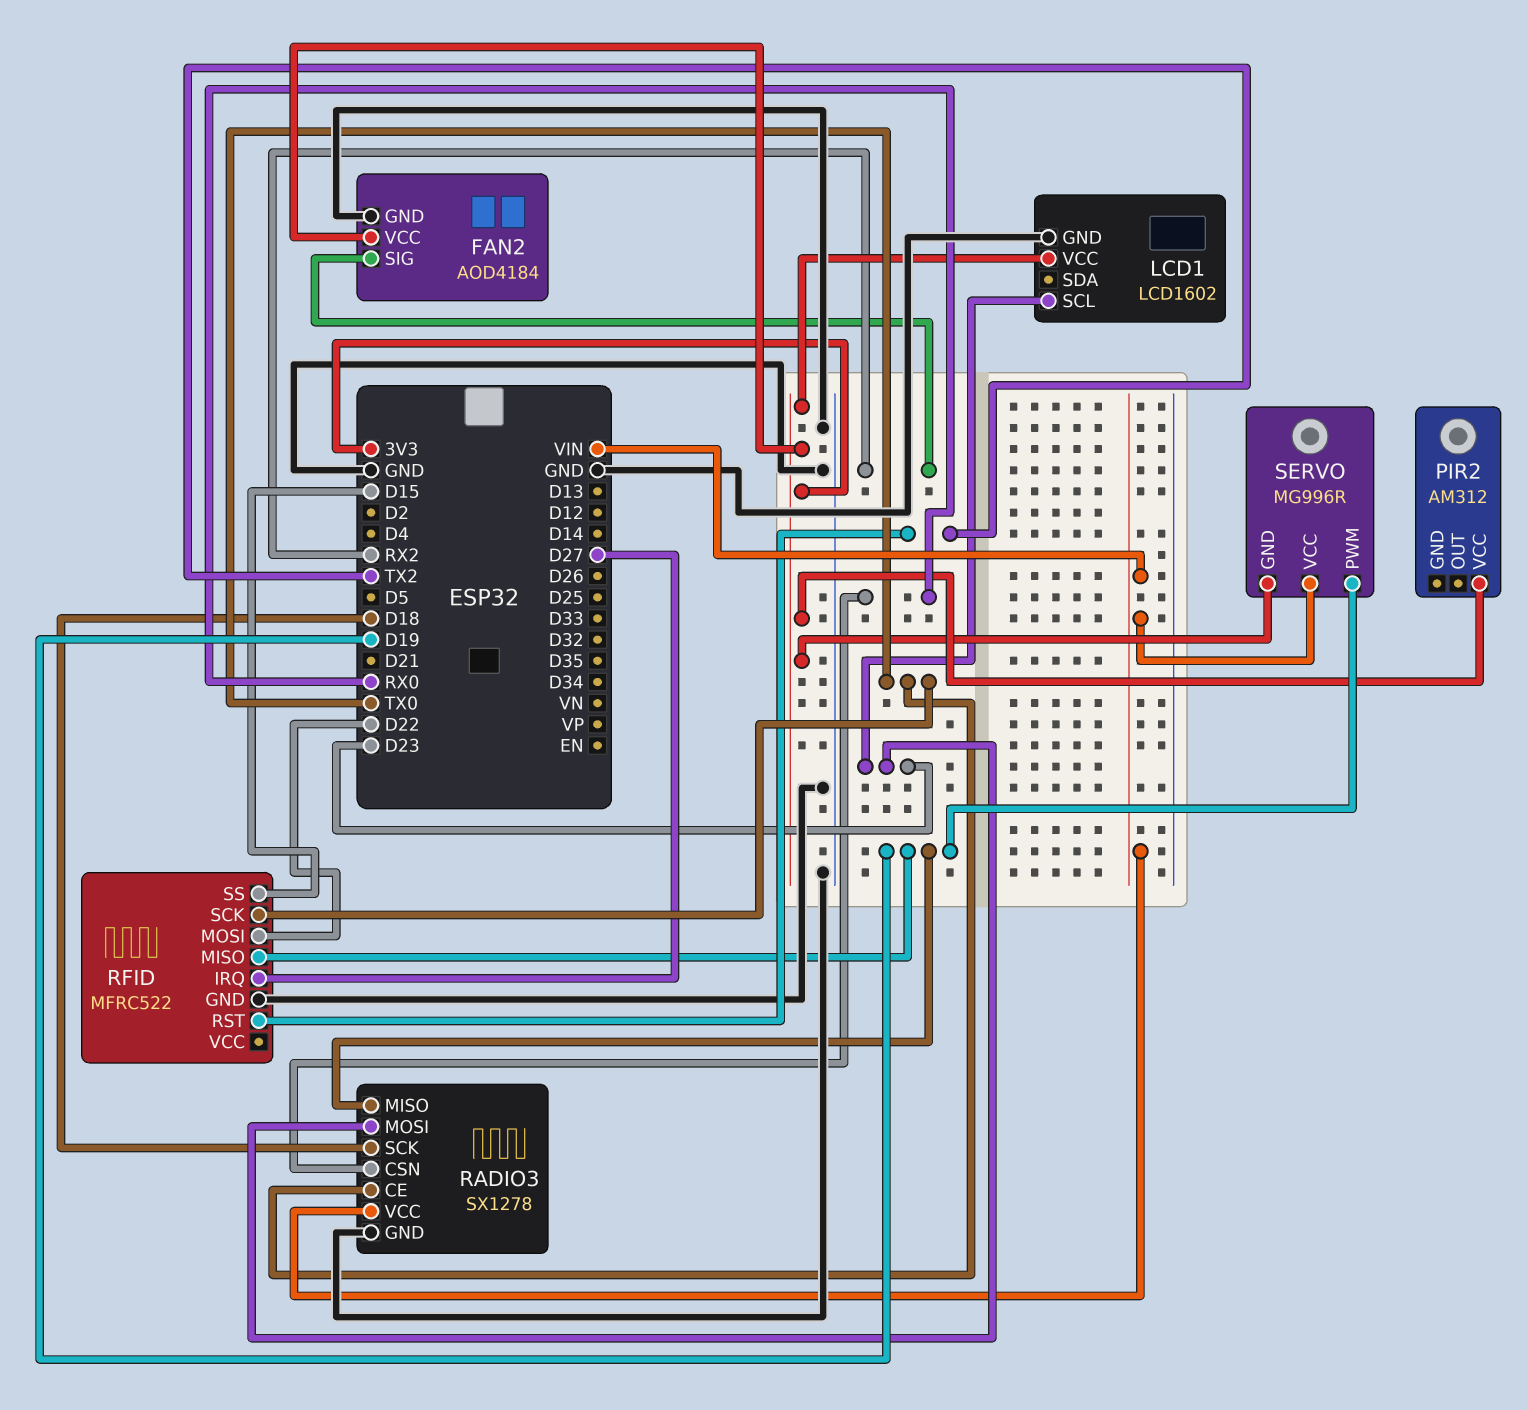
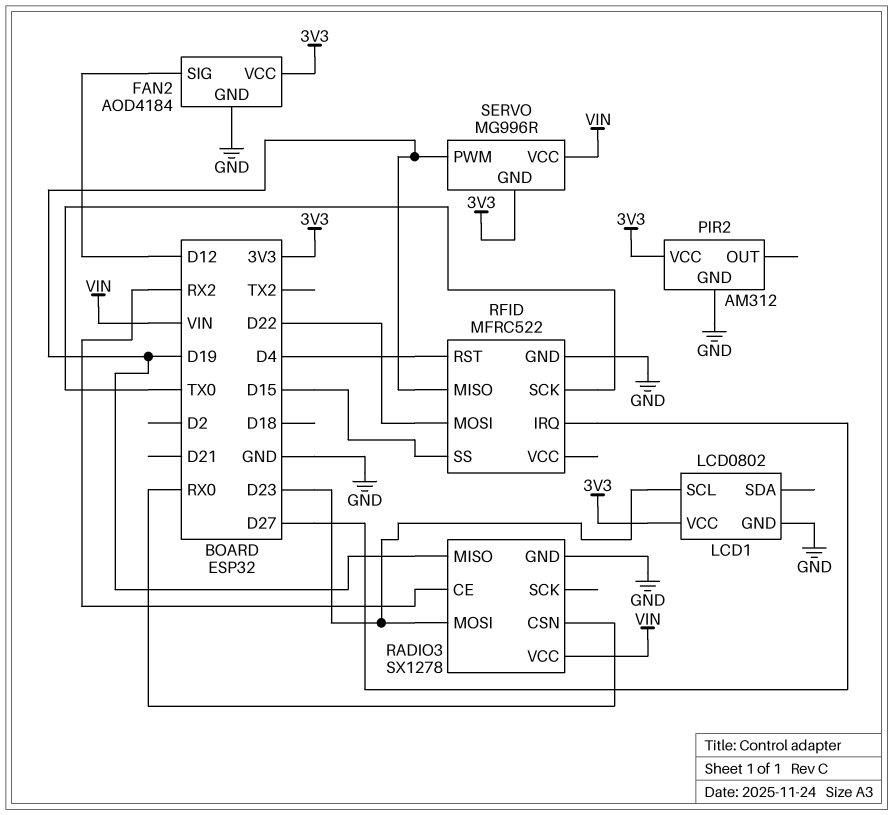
FAN2 pin SIG: RX2 -> D12
LCD1: LCD1602 -> LCD0802
PIR2 pin GND: none -> GND
RADIO3 pin CE: TX0 -> RX2
RADIO3 pin SCK: D18 -> none
RFID pin RST: TX2 -> D4

